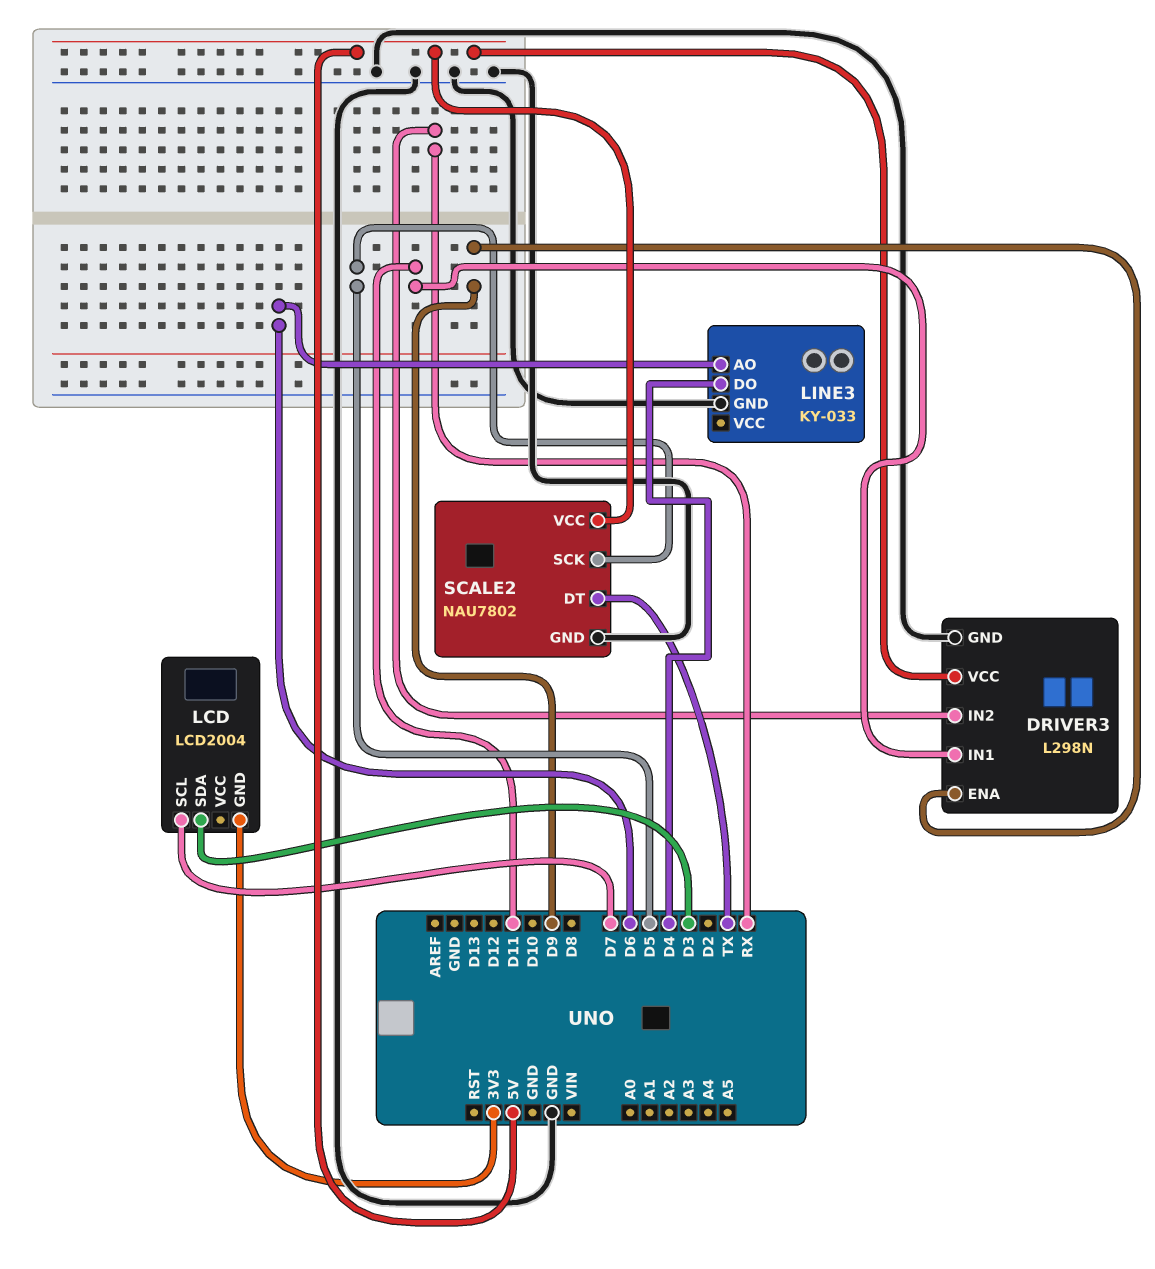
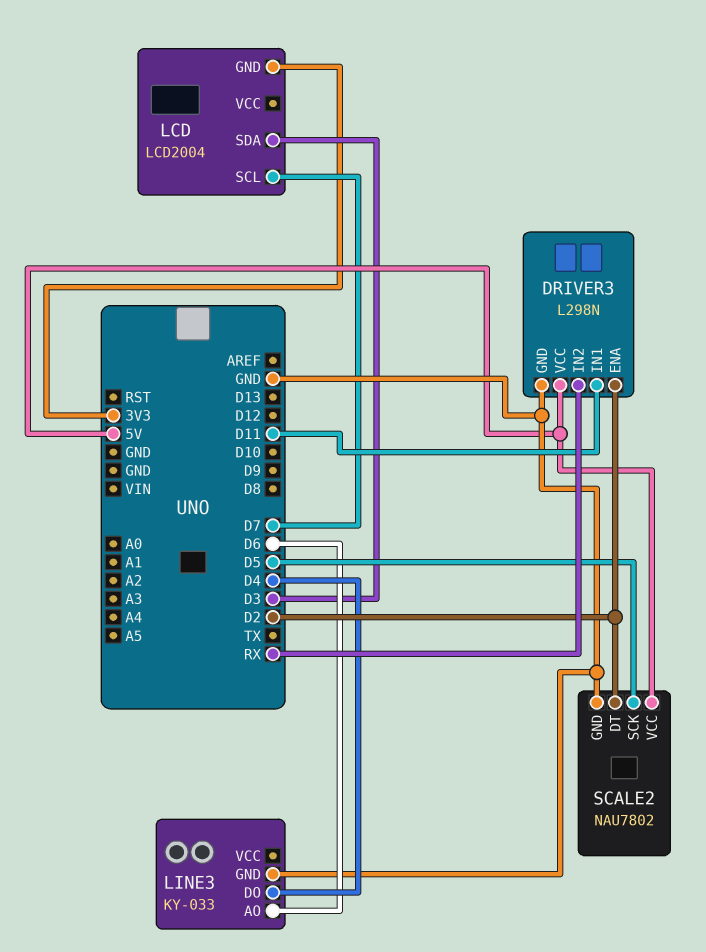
DRIVER3 pin ENA: D9 -> D2
SCALE2 pin DT: TX -> D2

